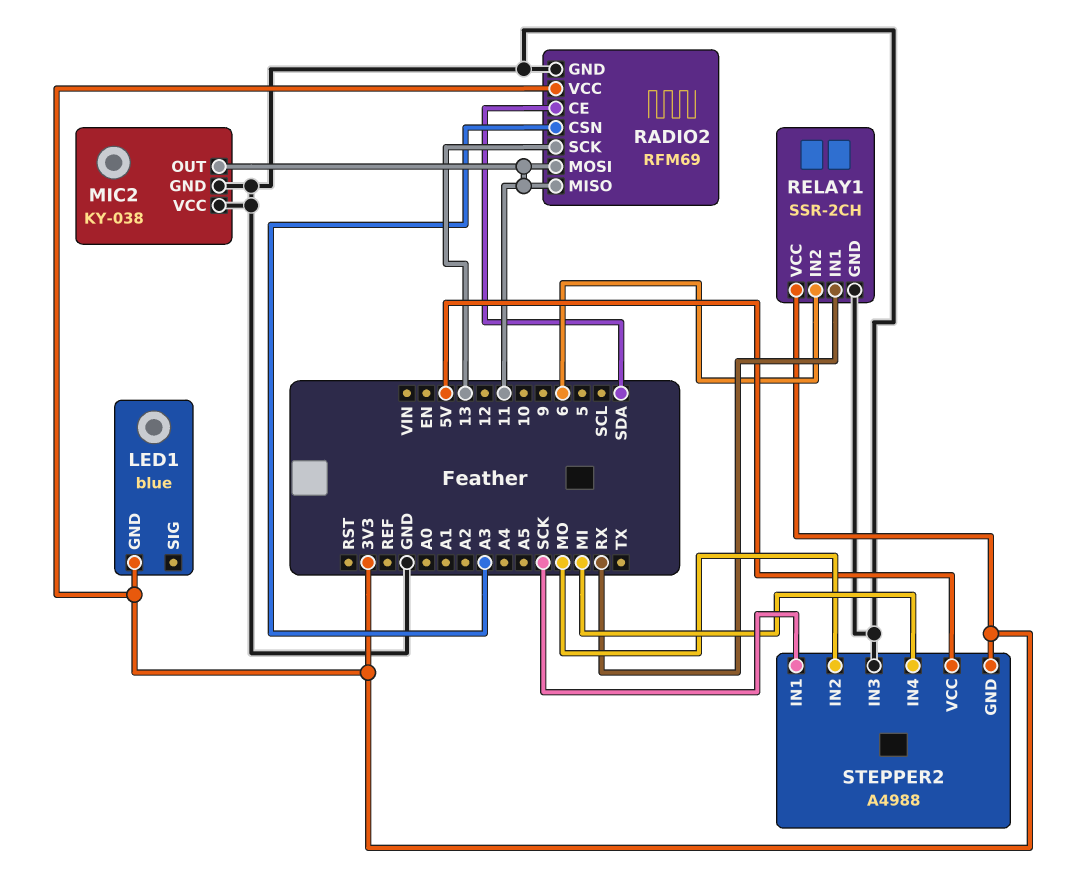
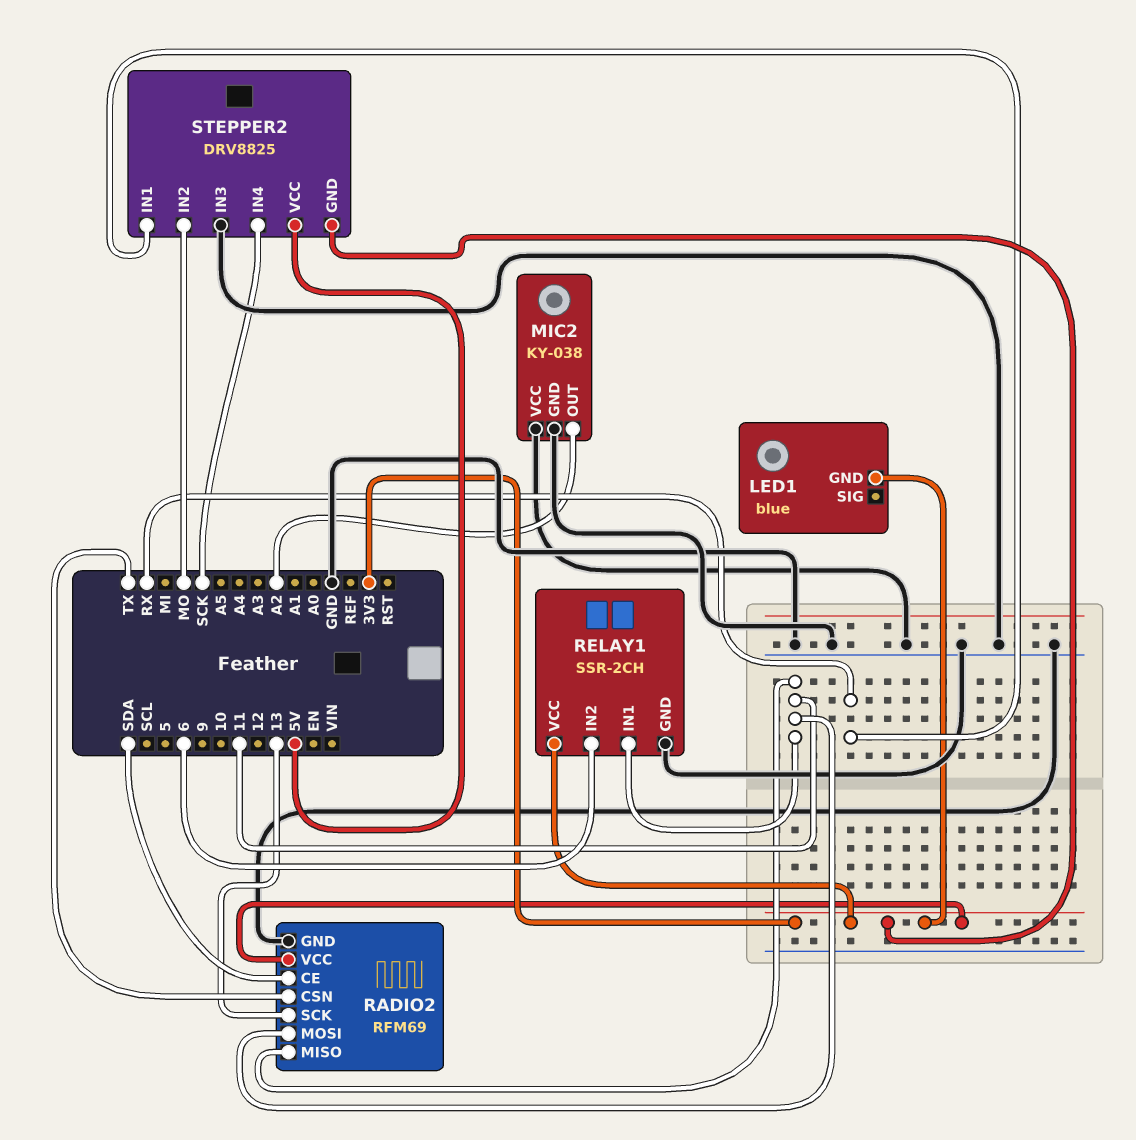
MIC2 pin OUT: 11 -> A2
RADIO2 pin CSN: A3 -> TX
RELAY1 pin IN1: RX -> 11
STEPPER2: A4988 -> DRV8825
STEPPER2 pin IN1: SCK -> RX
STEPPER2 pin IN4: MI -> SCK

